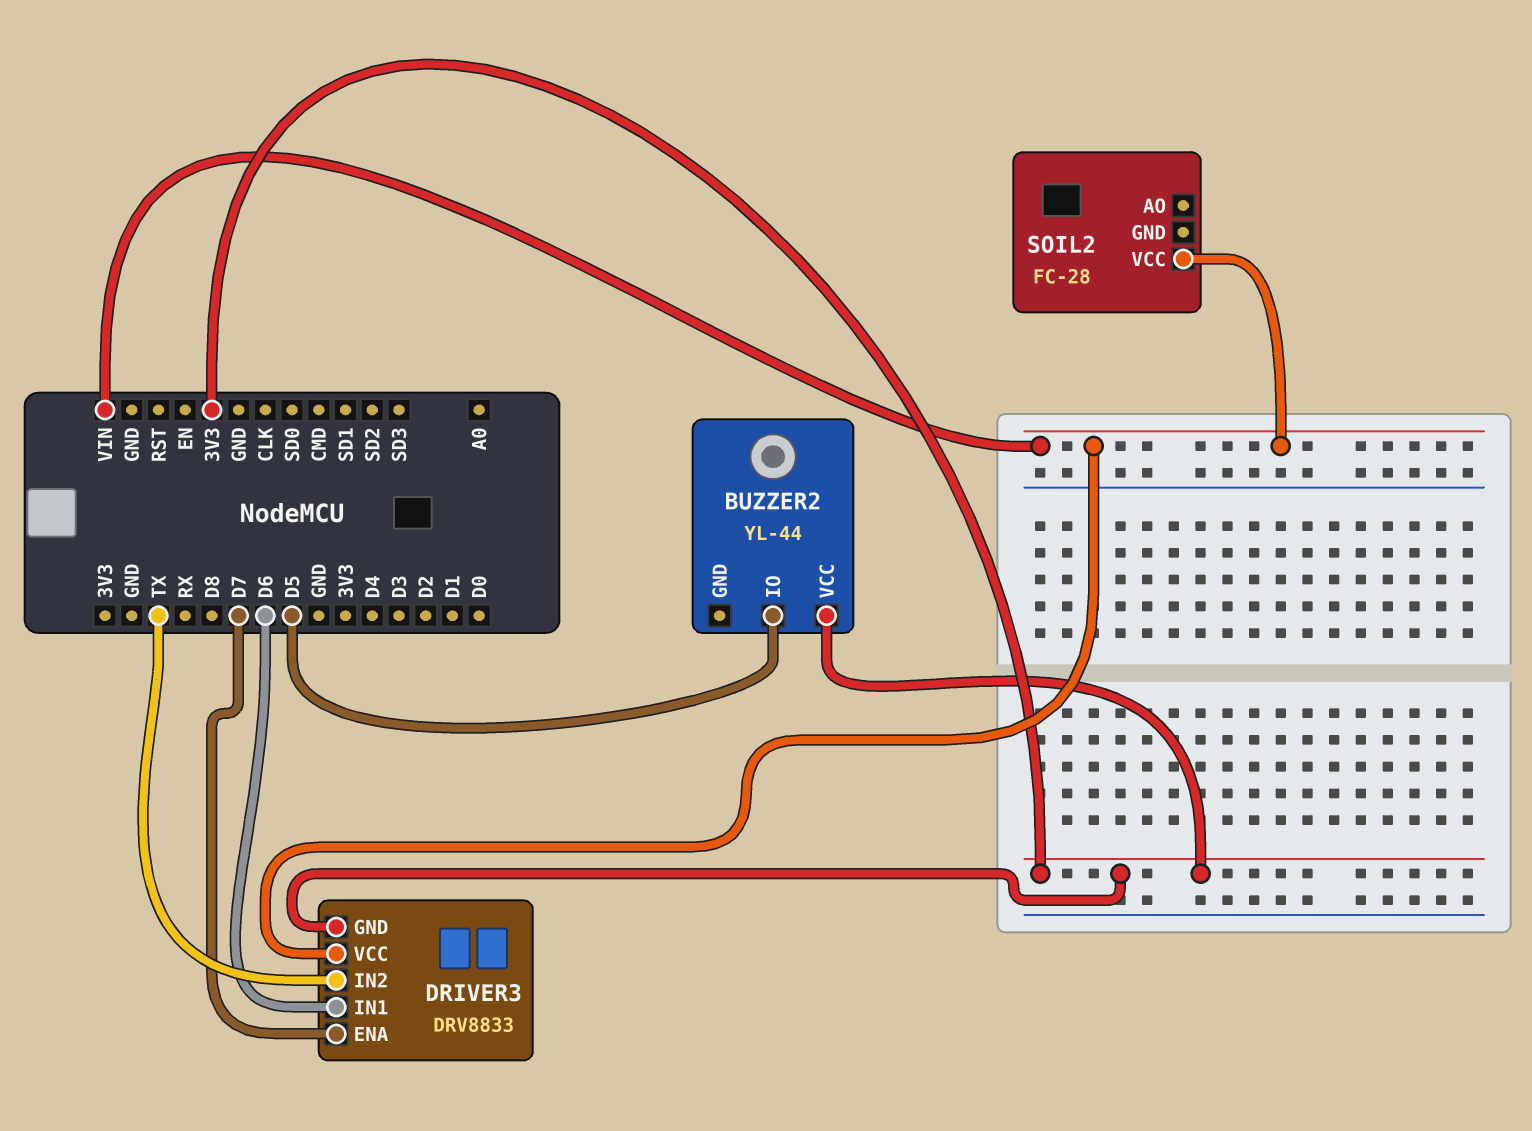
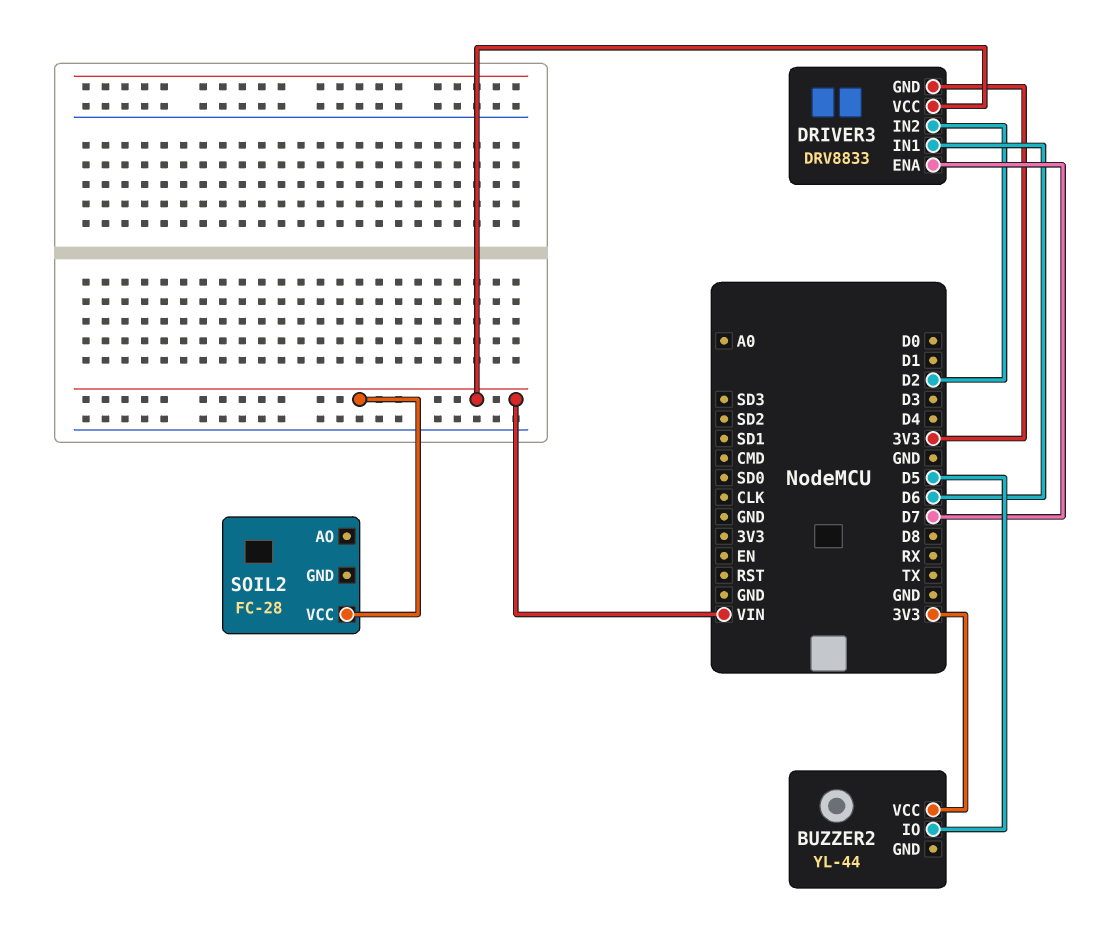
DRIVER3 pin IN2: TX -> D2

